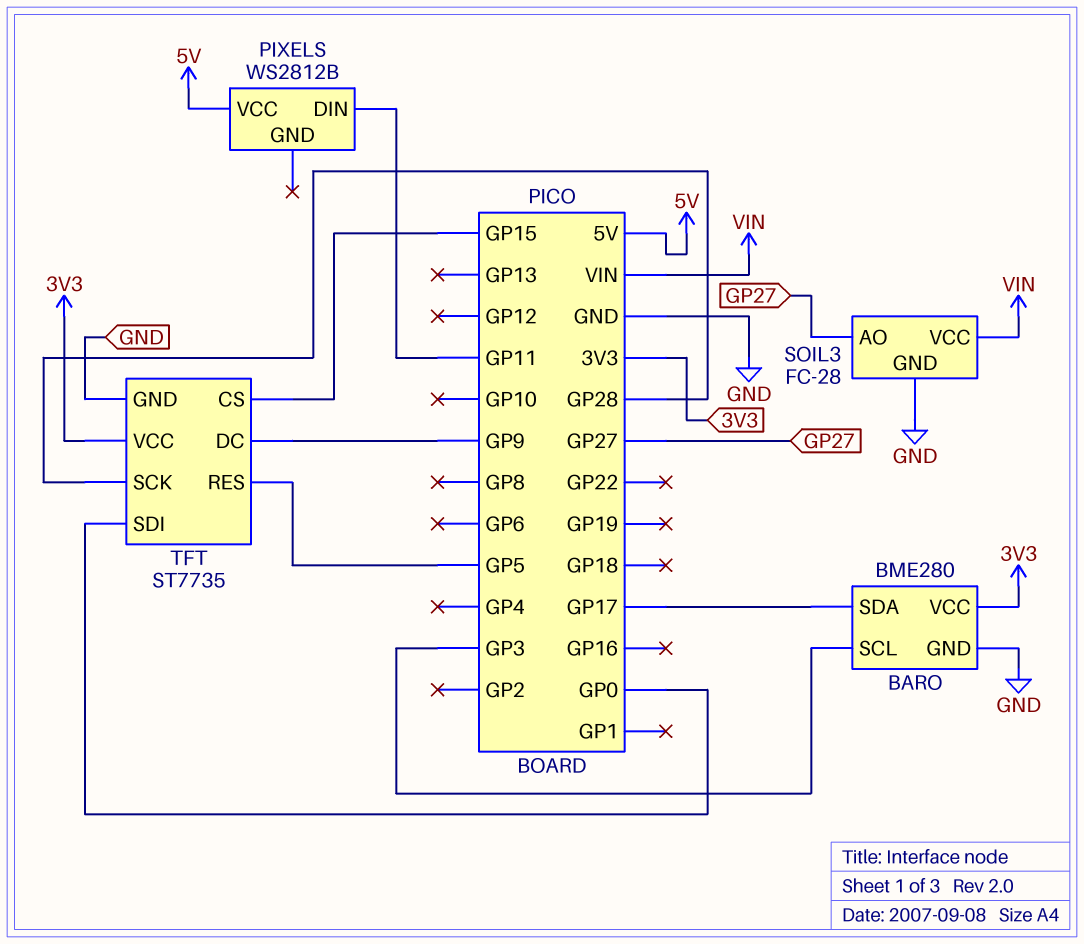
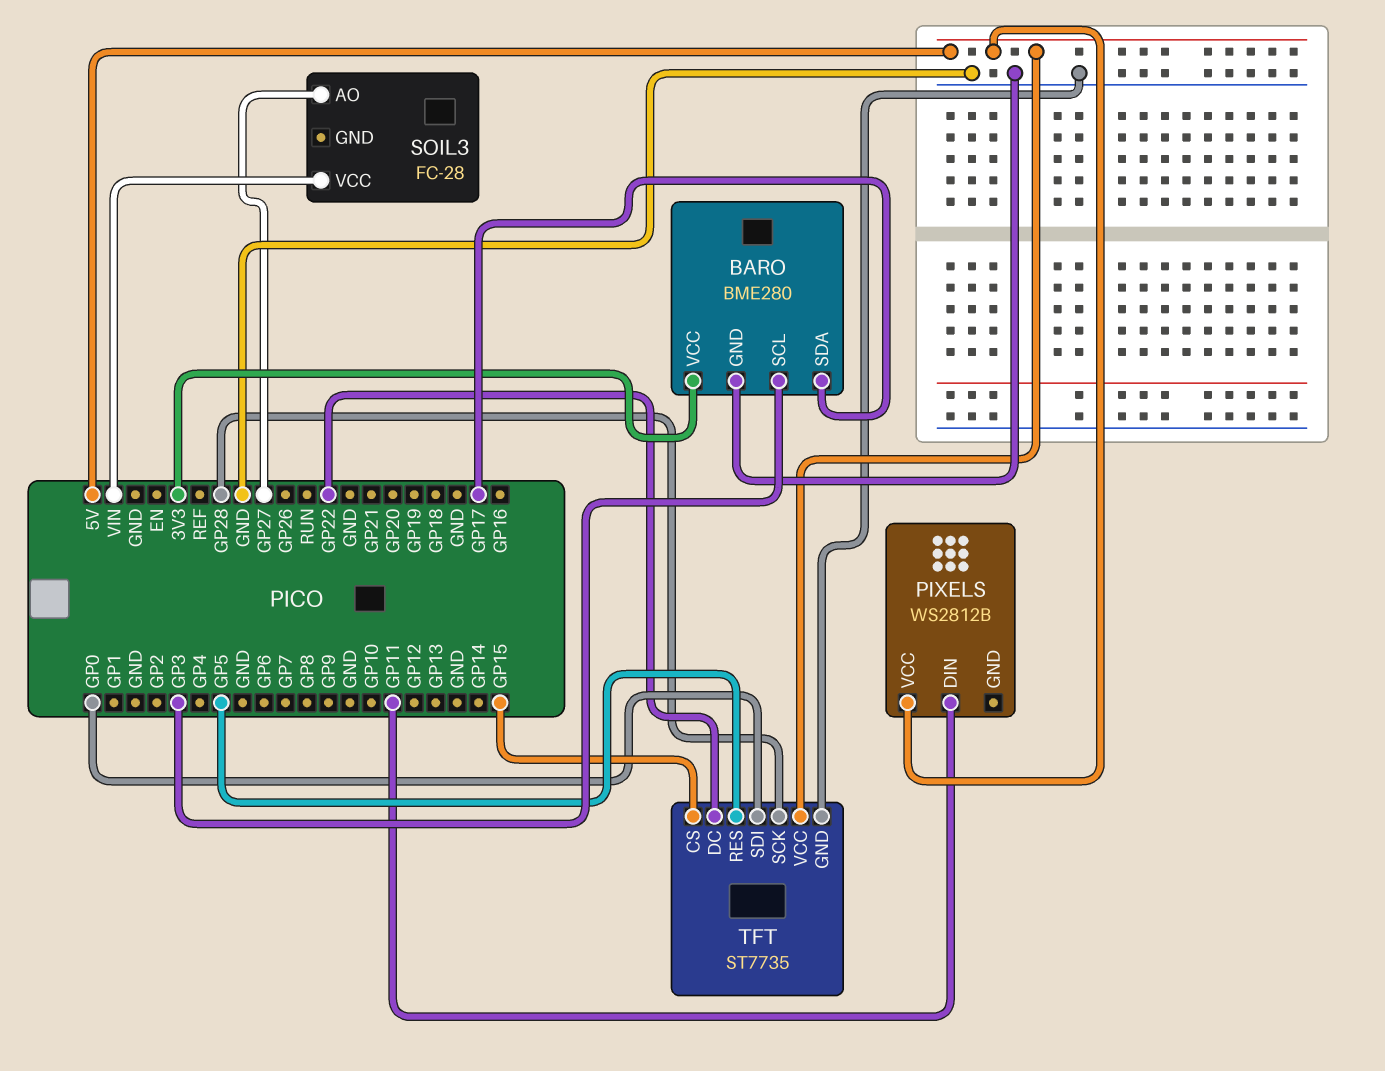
SOIL3 pin GND: GND -> none
TFT pin DC: GP9 -> GP22
TFT pin VCC: 3V3 -> 5V

